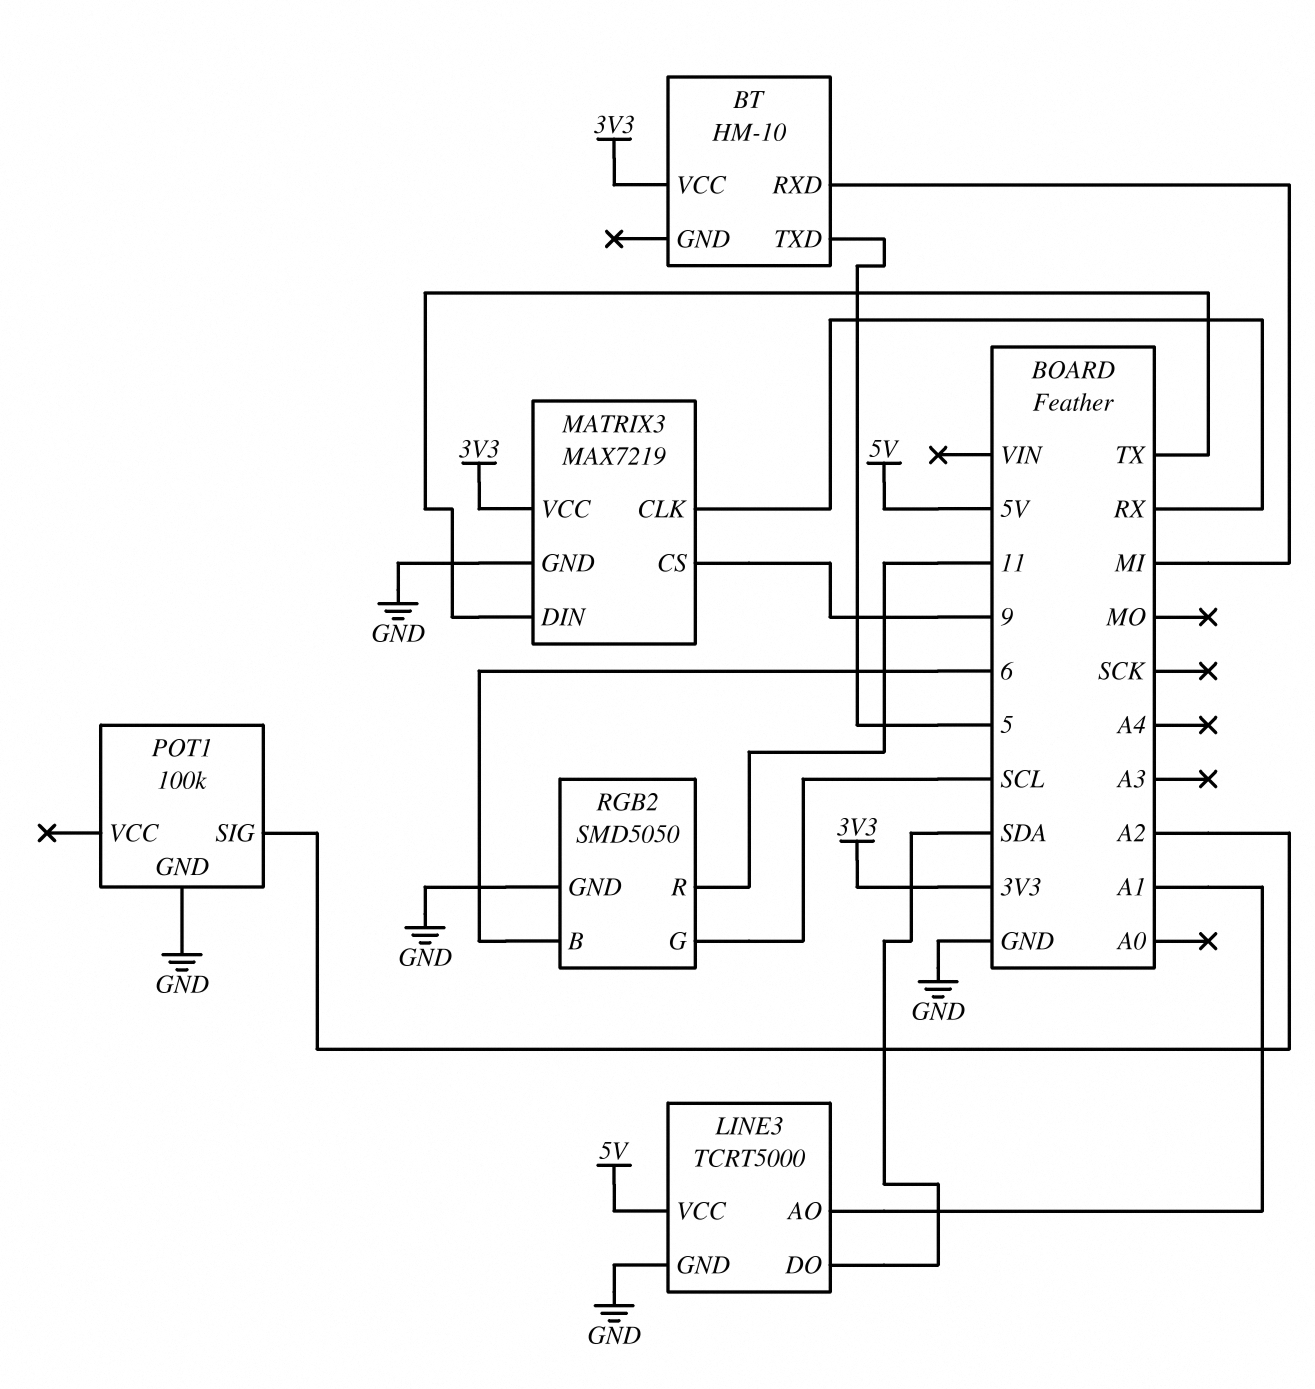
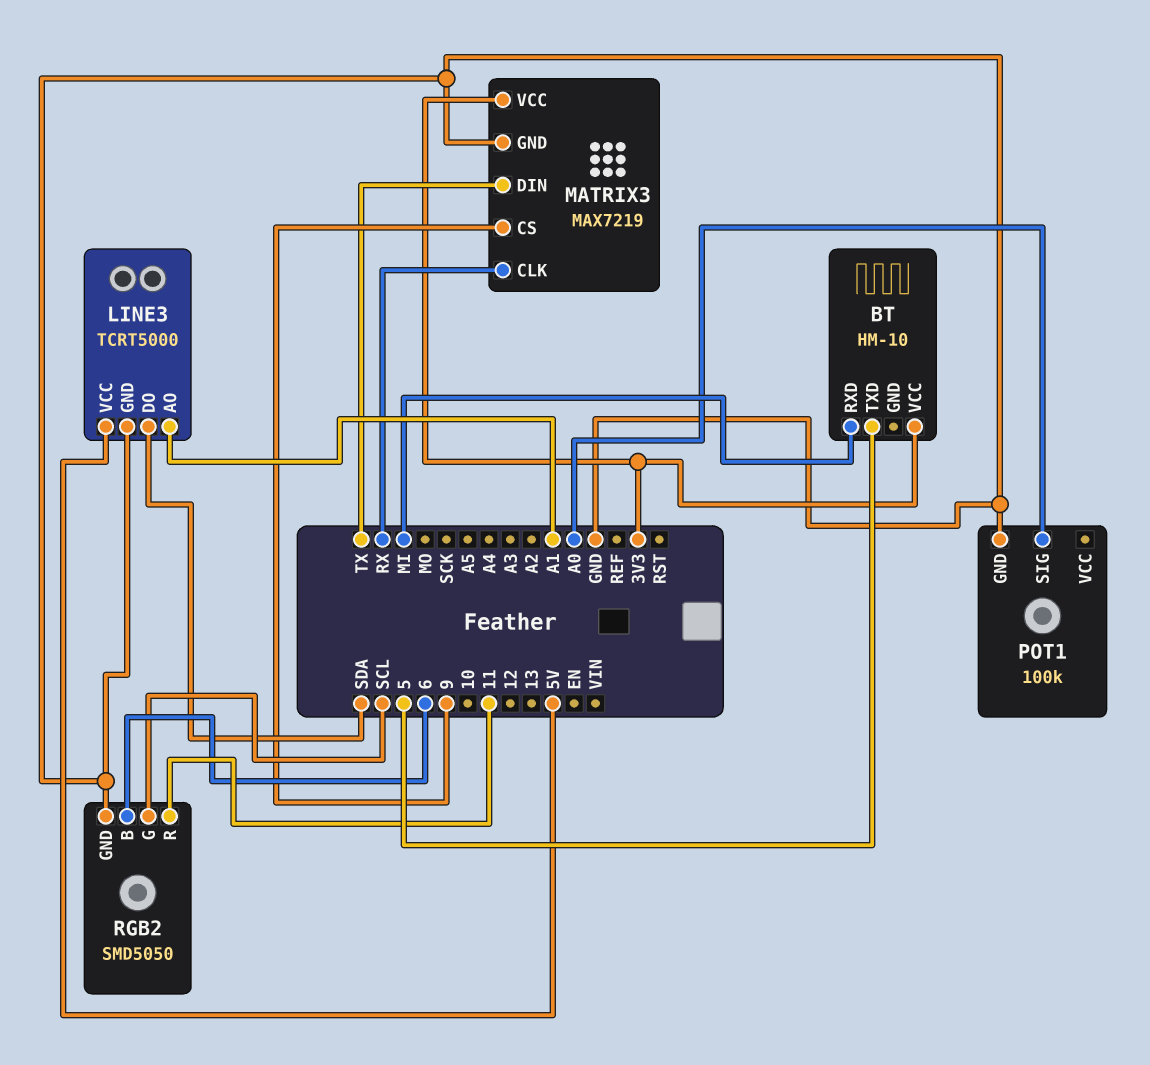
POT1 pin SIG: A2 -> A0

